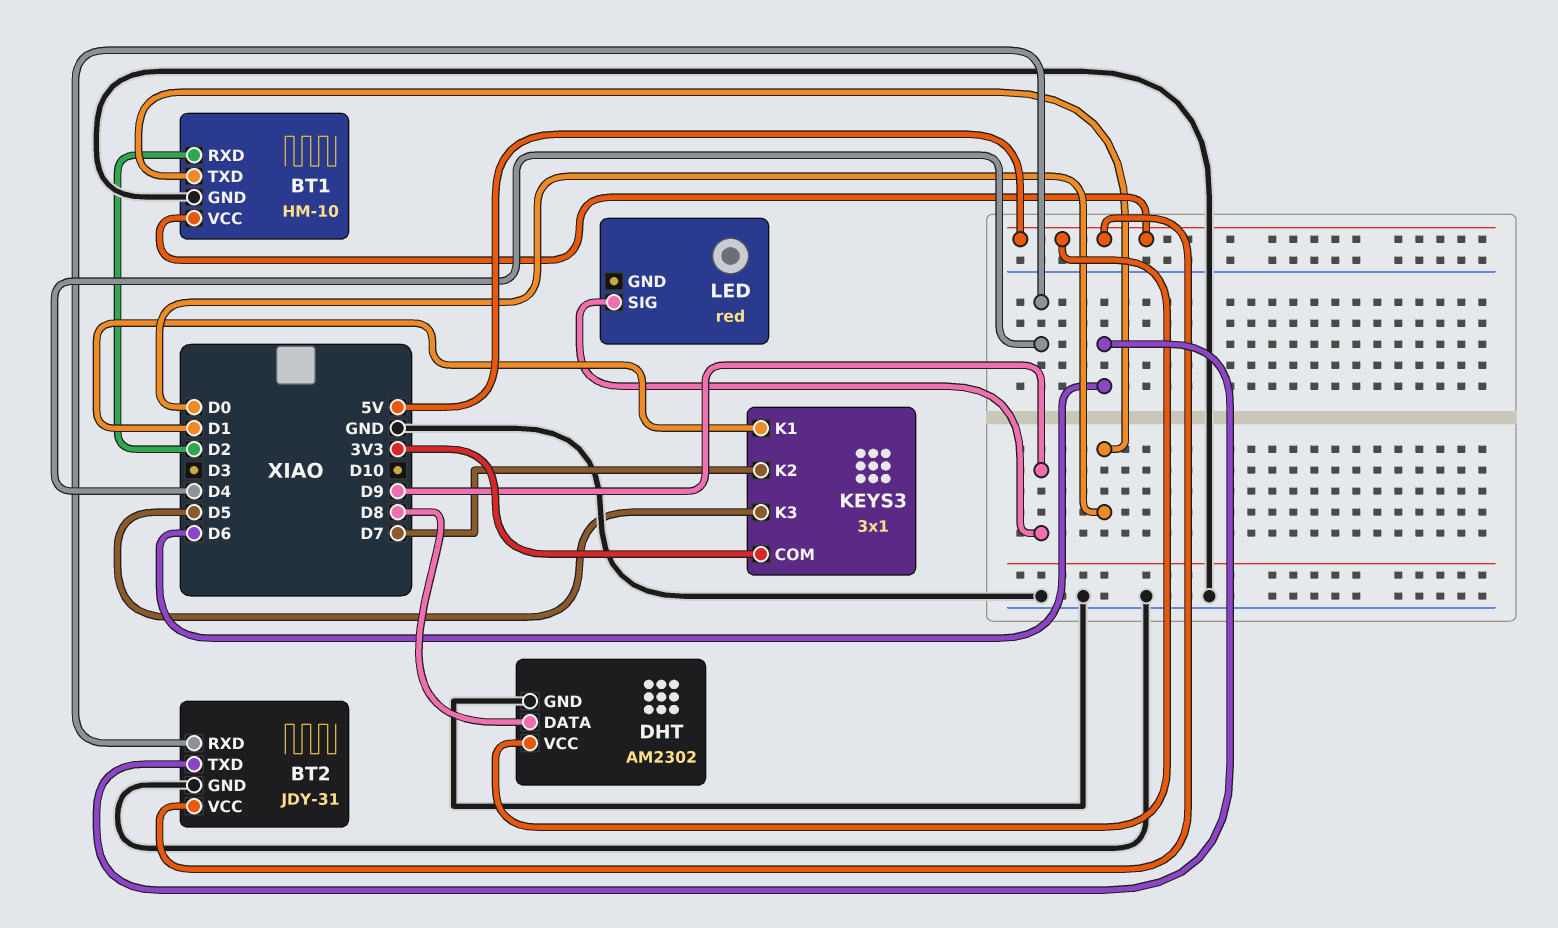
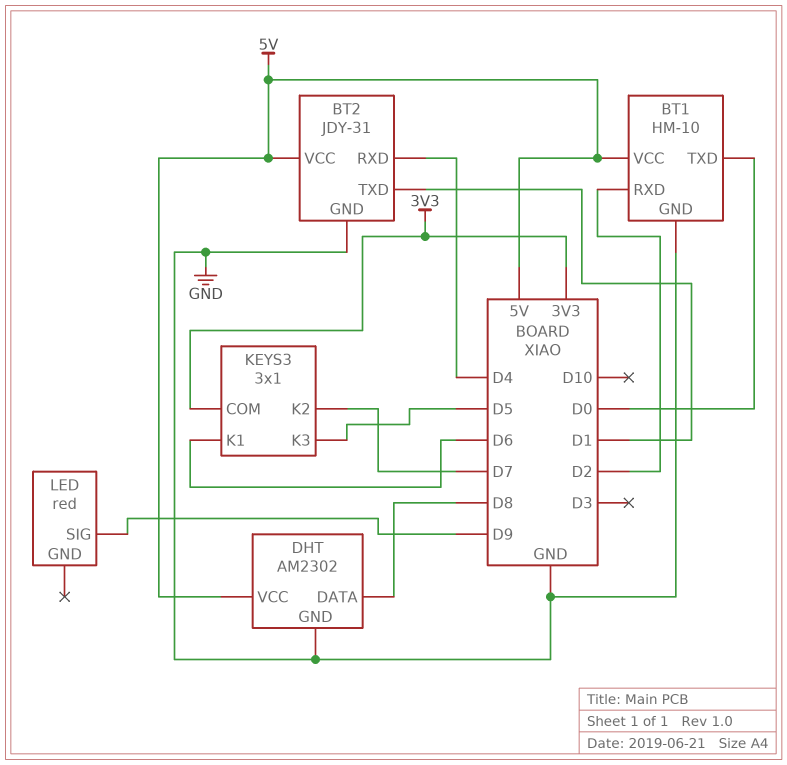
BT2 pin TXD: D6 -> D1
KEYS3 pin K1: D1 -> D6

